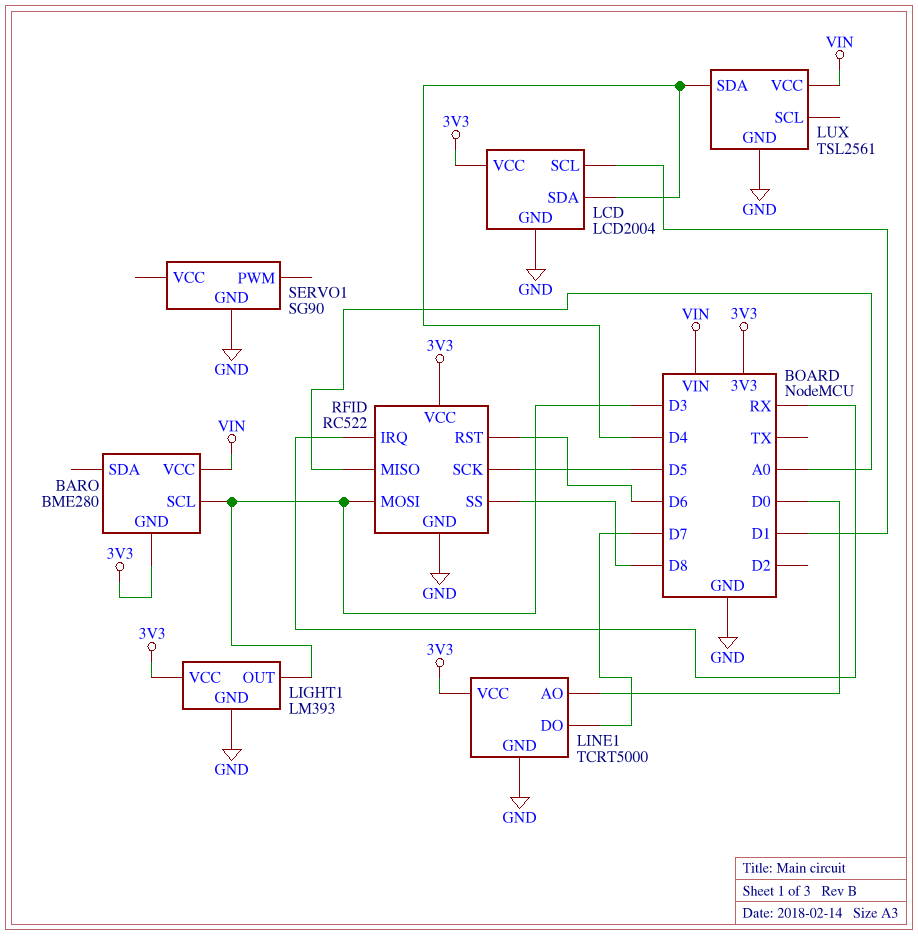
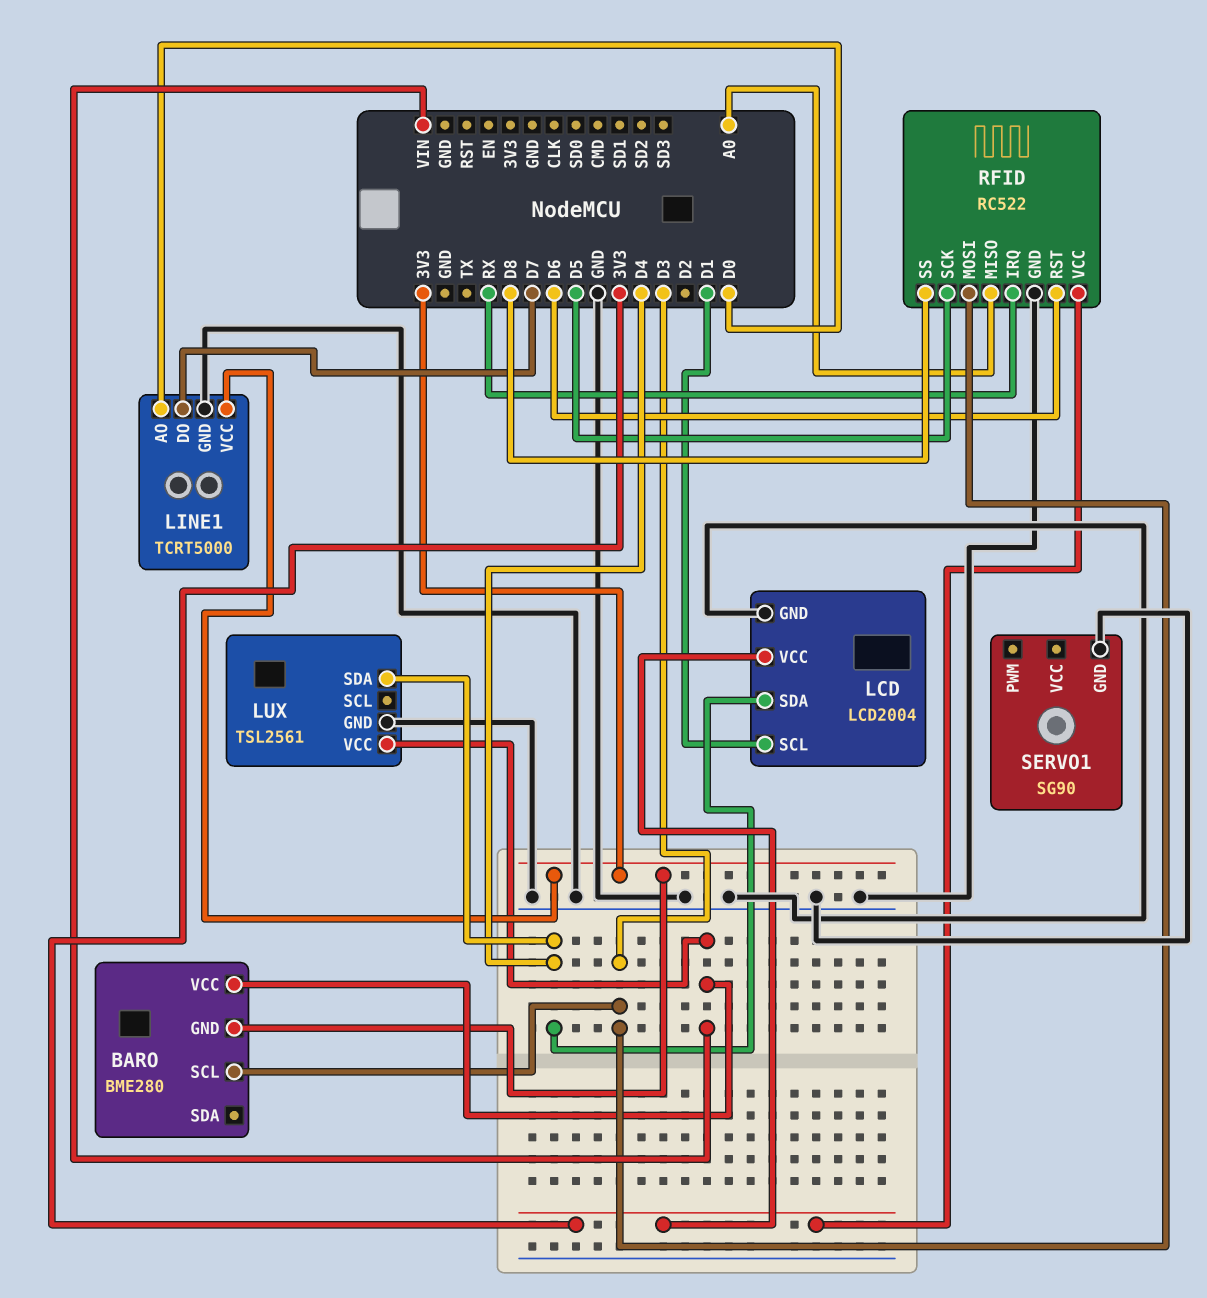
LIGHT1: LM393 -> none
LIGHT1 pin GND: GND -> none
LIGHT1 pin OUT: D3 -> none
LIGHT1 pin VCC: 3V3 -> none

